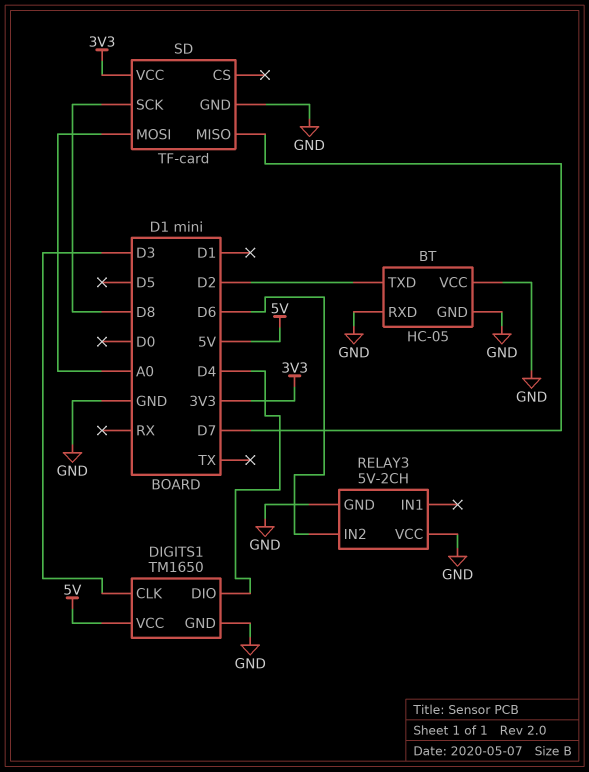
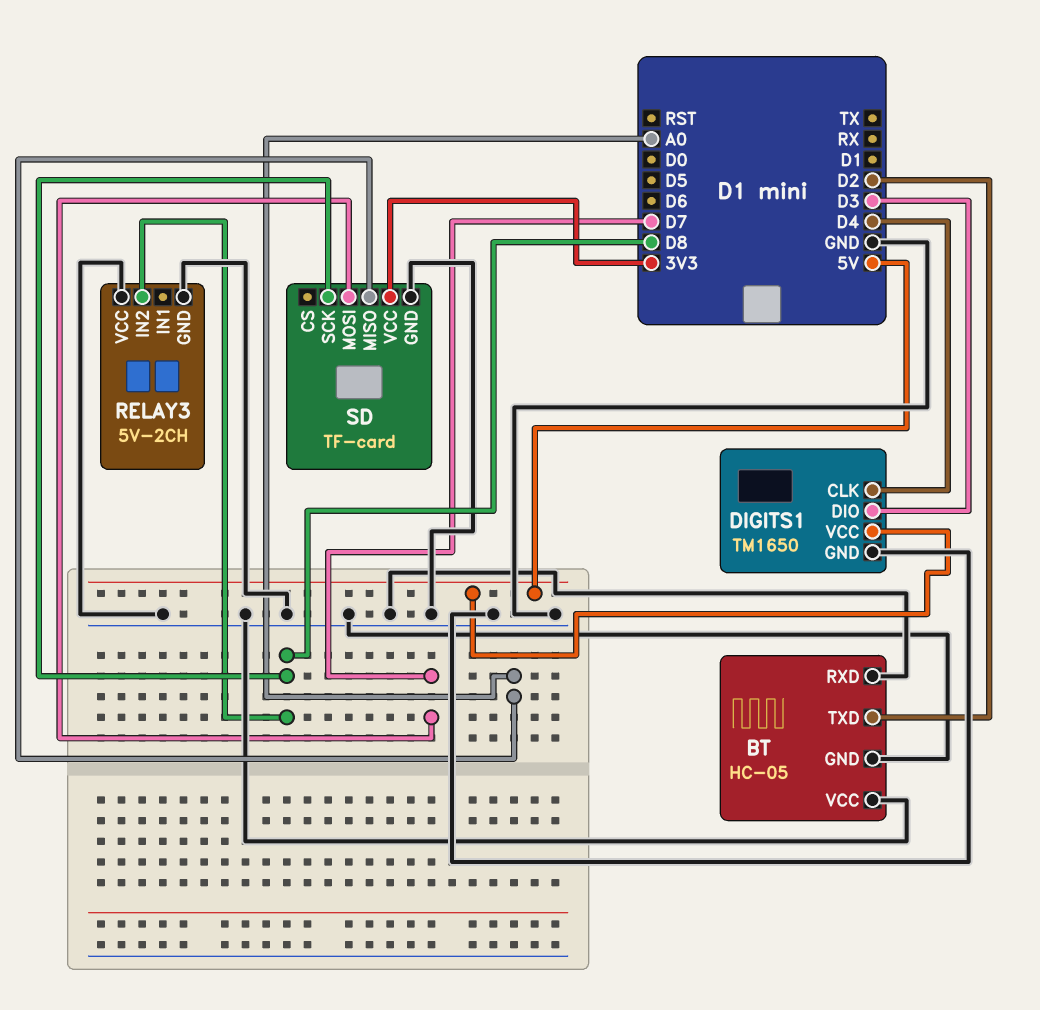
DIGITS1 pin CLK: D3 -> D4
DIGITS1 pin DIO: D4 -> D3
RELAY3 pin IN2: D6 -> D8
SD pin MISO: D7 -> A0
SD pin MOSI: A0 -> D7

